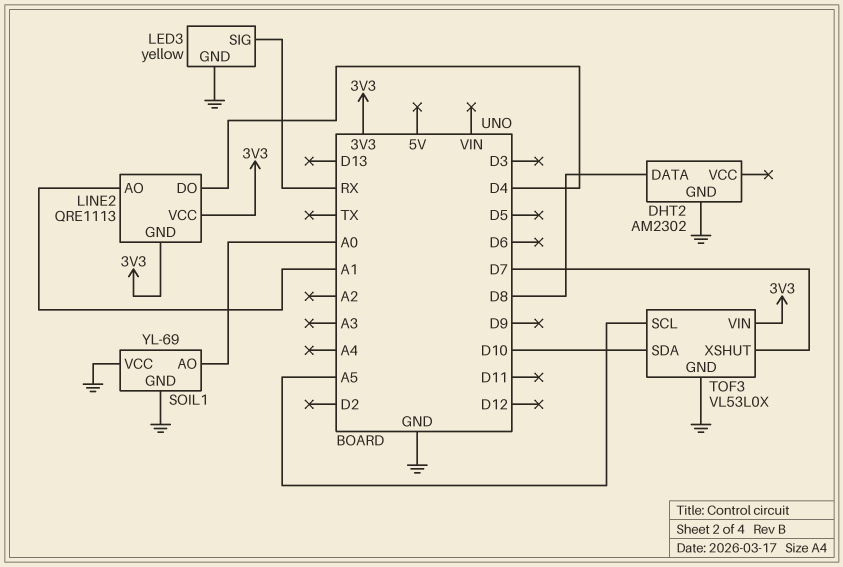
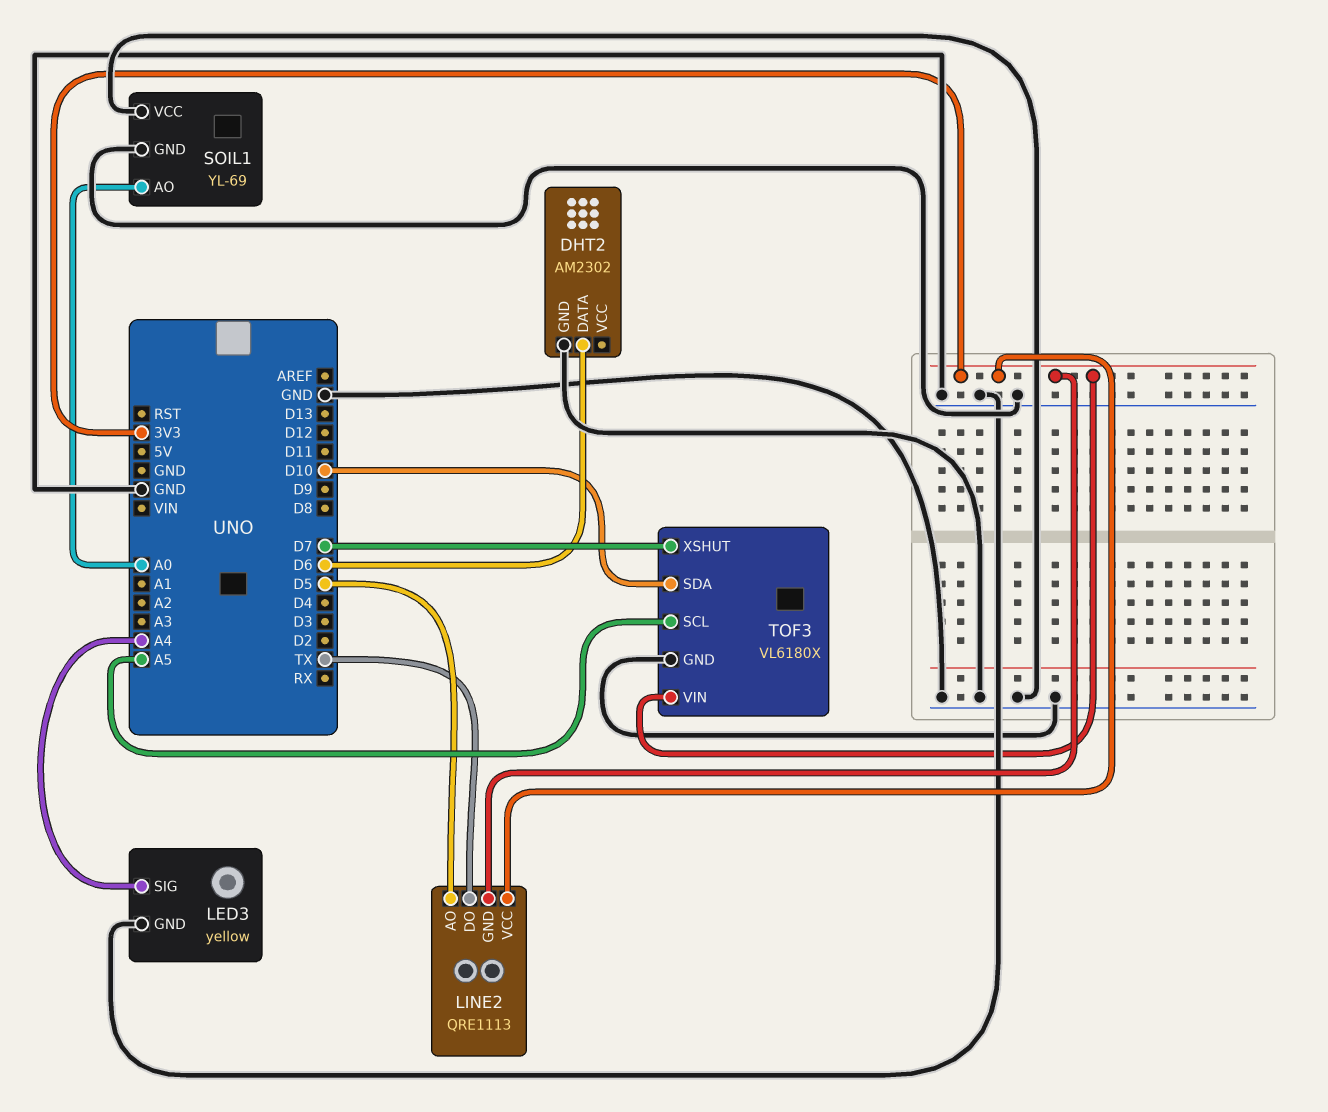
DHT2 pin DATA: D8 -> D6
LED3 pin SIG: RX -> A4
LINE2 pin AO: A1 -> D5
LINE2 pin DO: D4 -> TX
TOF3: VL53L0X -> VL6180X

